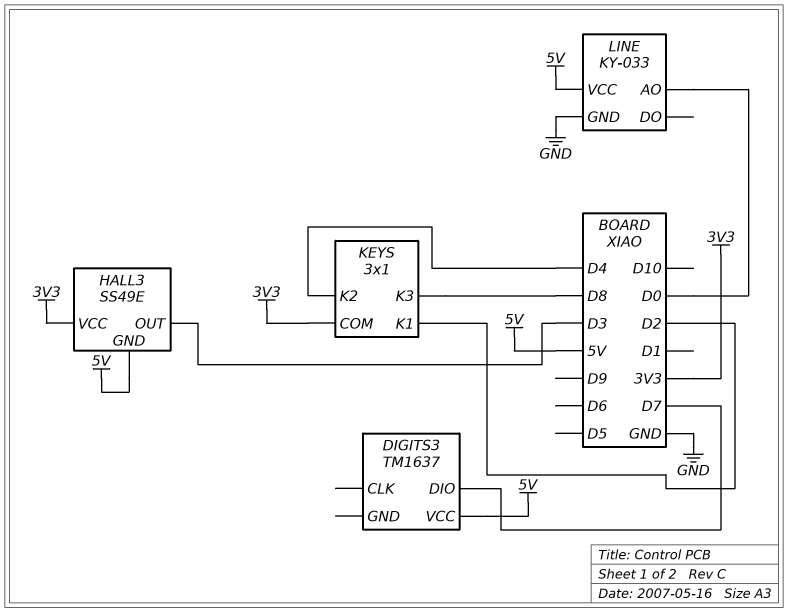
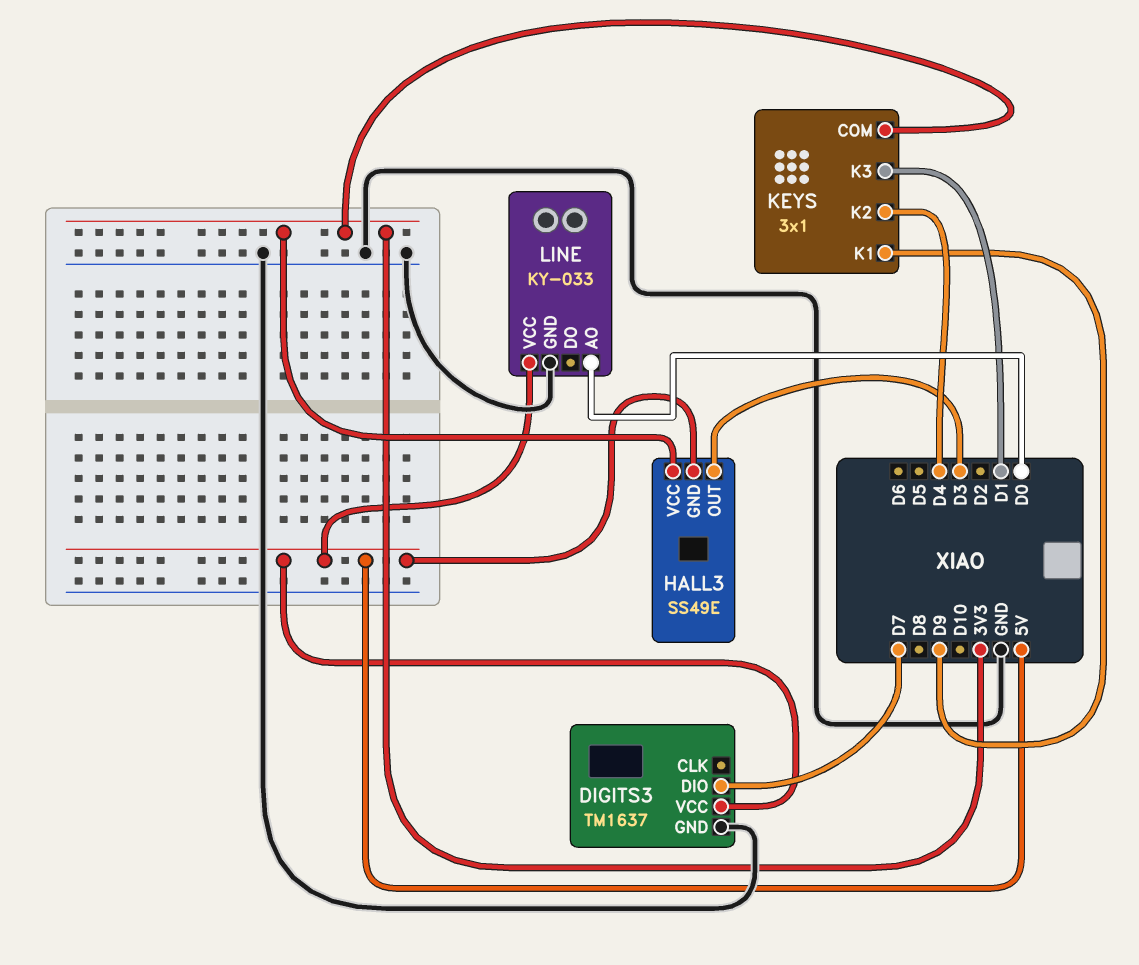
DIGITS3 pin GND: none -> GND
KEYS pin K1: D2 -> D9
KEYS pin K3: D8 -> D1

